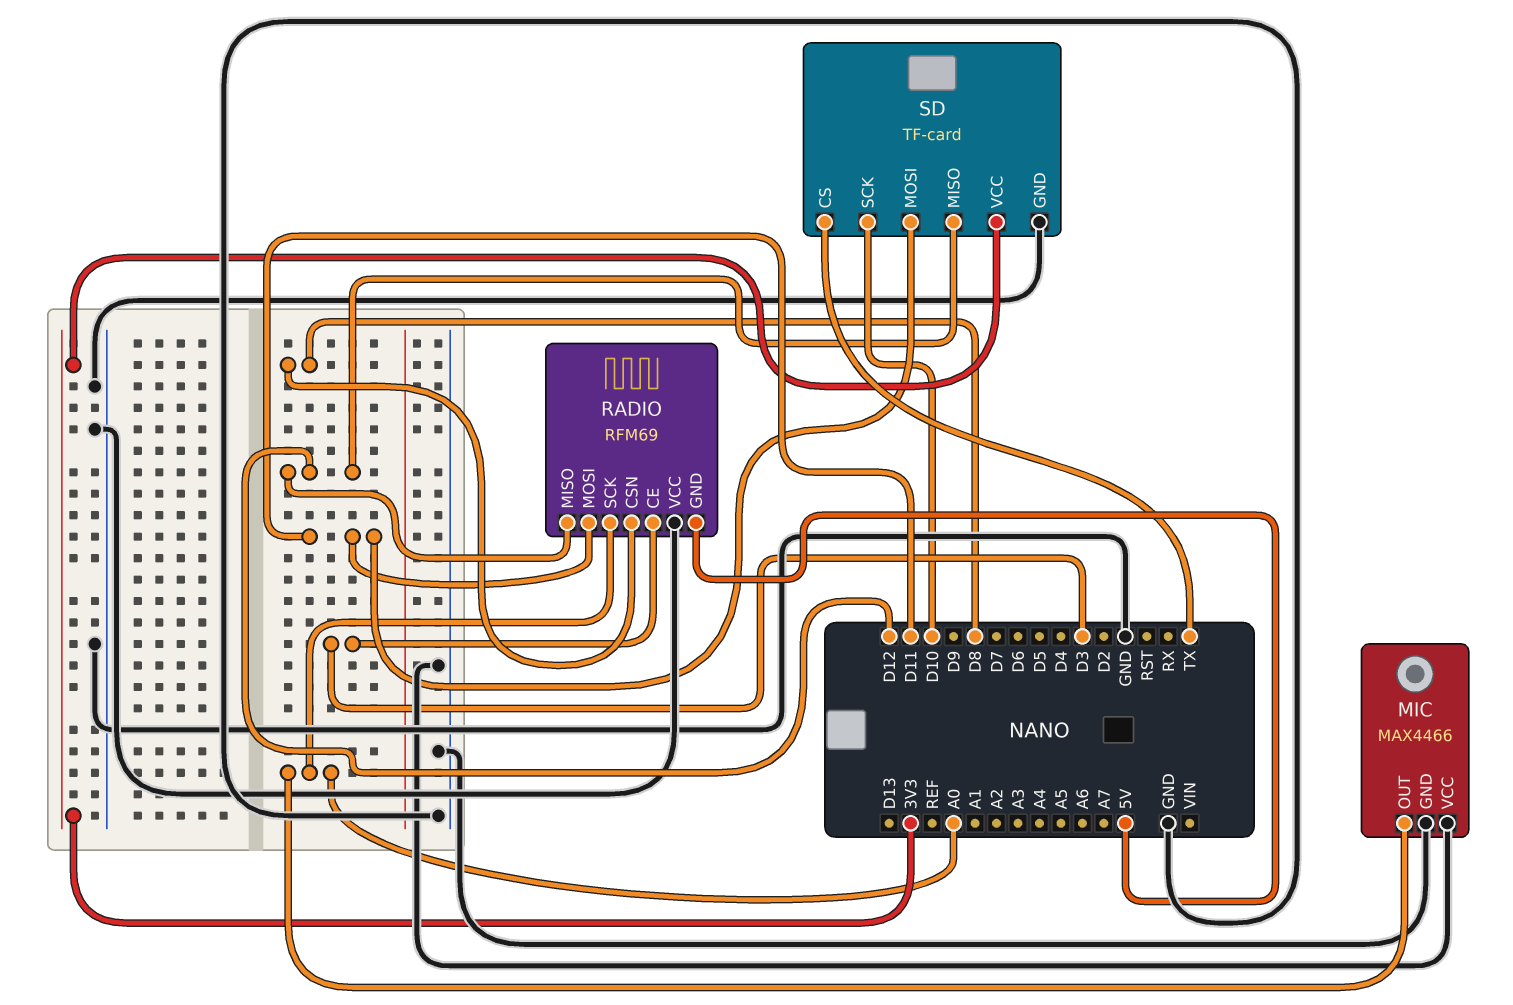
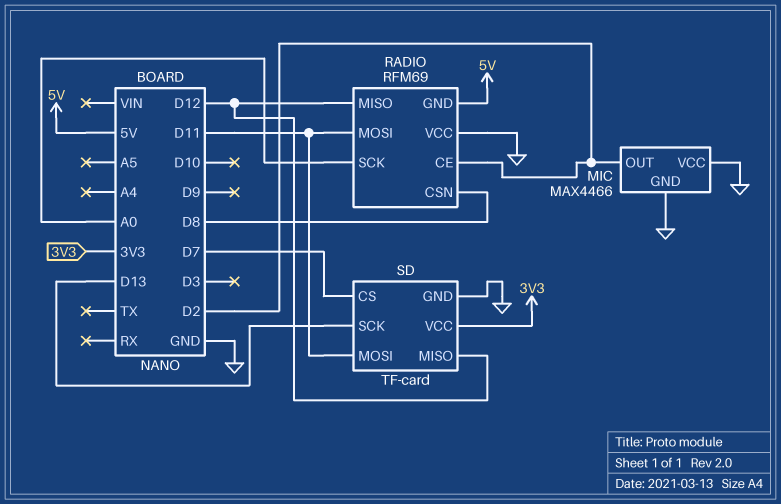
MIC pin OUT: A0 -> D2
RADIO pin CE: D3 -> D2
SD pin CS: TX -> D7
SD pin SCK: D10 -> D13

